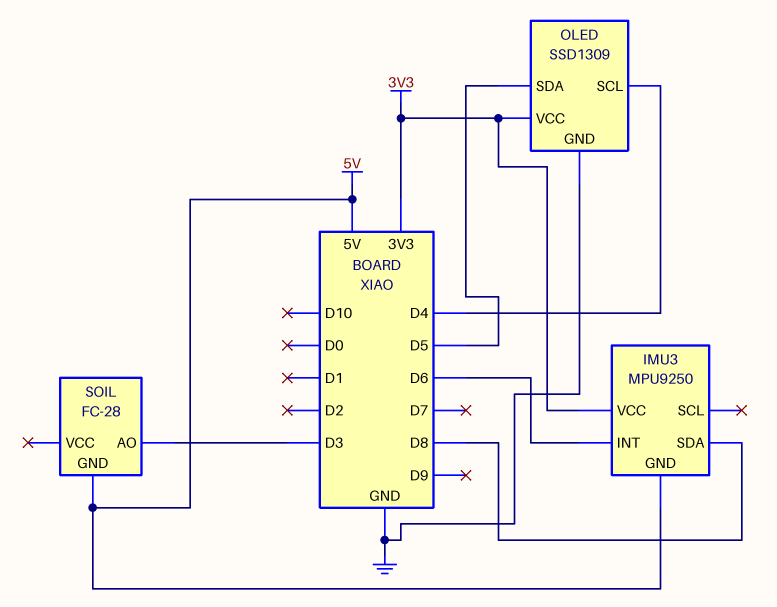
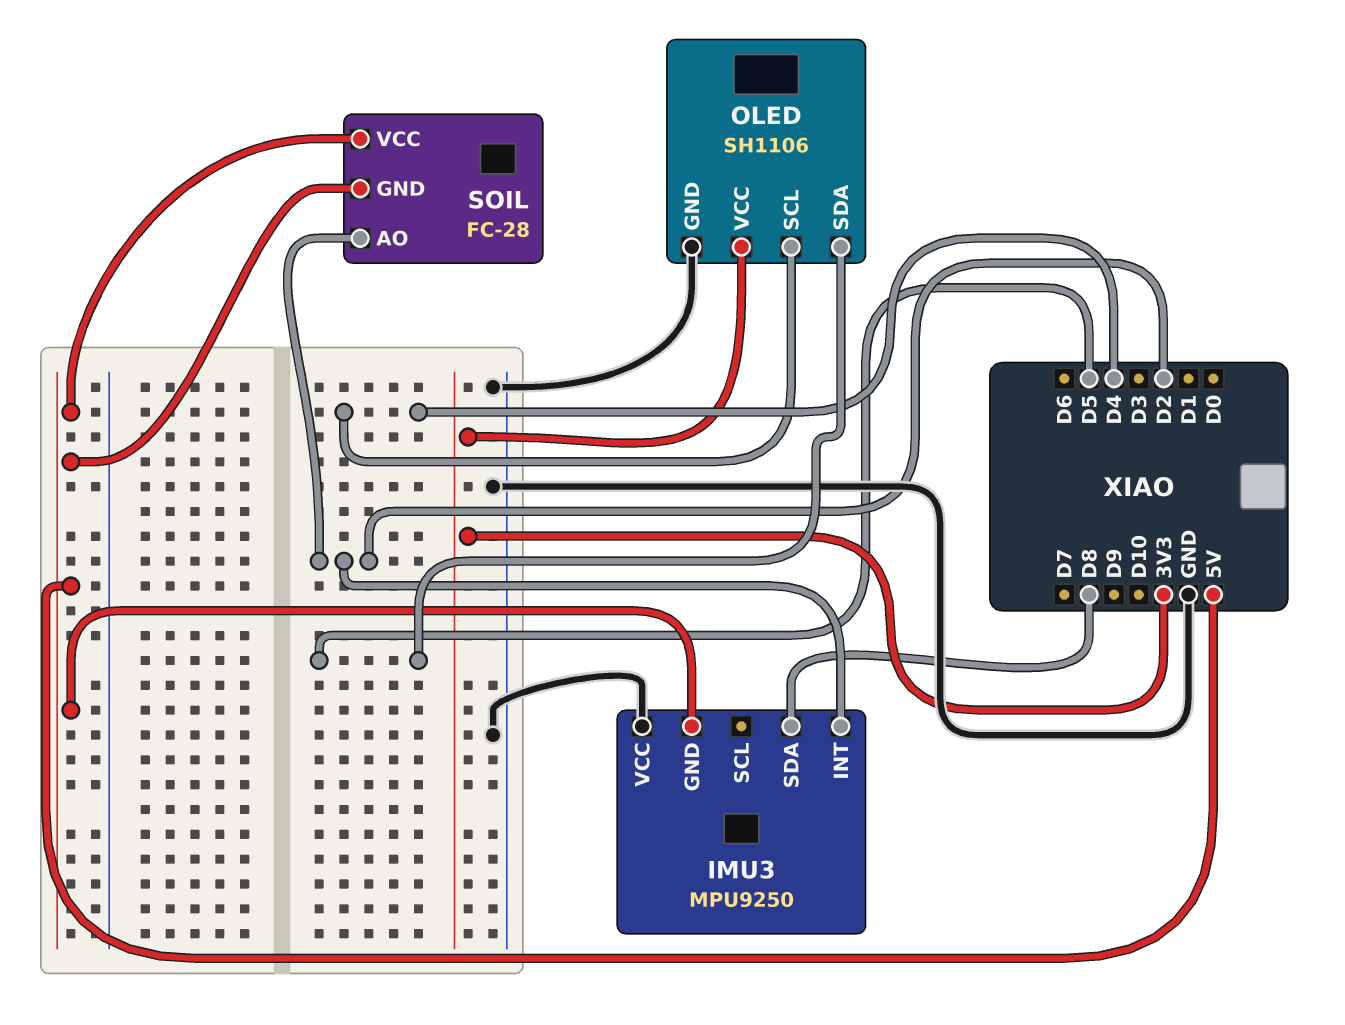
IMU3 pin INT: D6 -> D2
IMU3 pin VCC: 3V3 -> GND
OLED: SSD1309 -> SH1106
SOIL pin AO: D3 -> D2
SOIL pin VCC: none -> 5V

